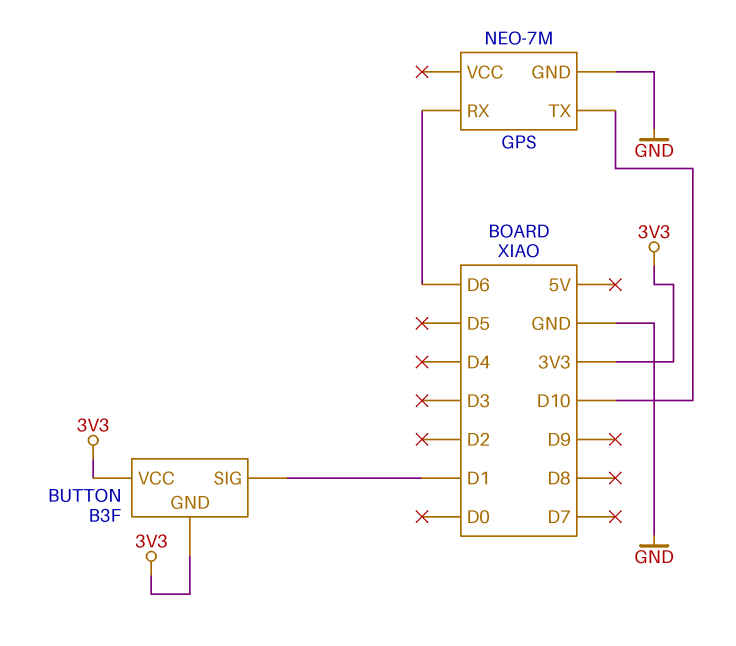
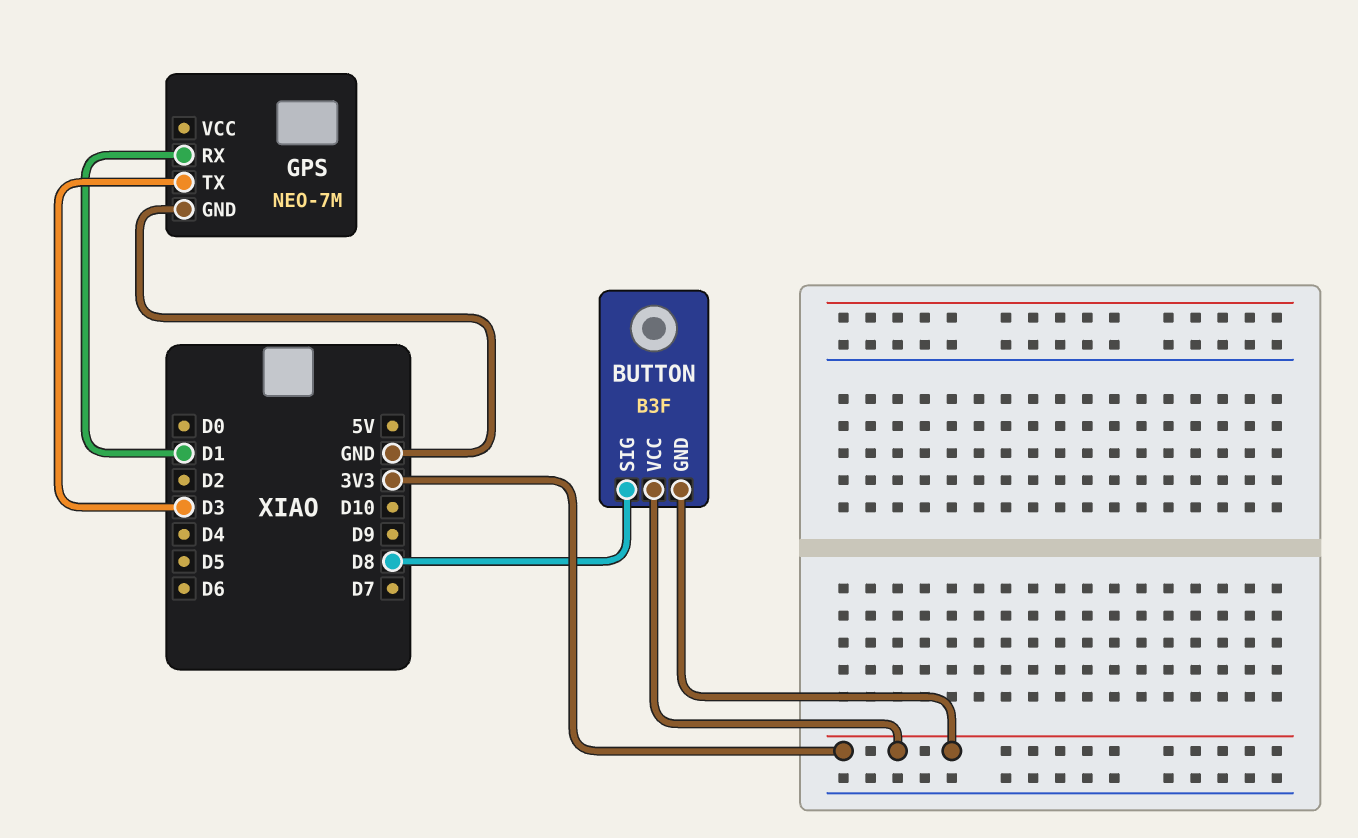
BUTTON pin SIG: D1 -> D8
GPS pin RX: D6 -> D1
GPS pin TX: D10 -> D3

